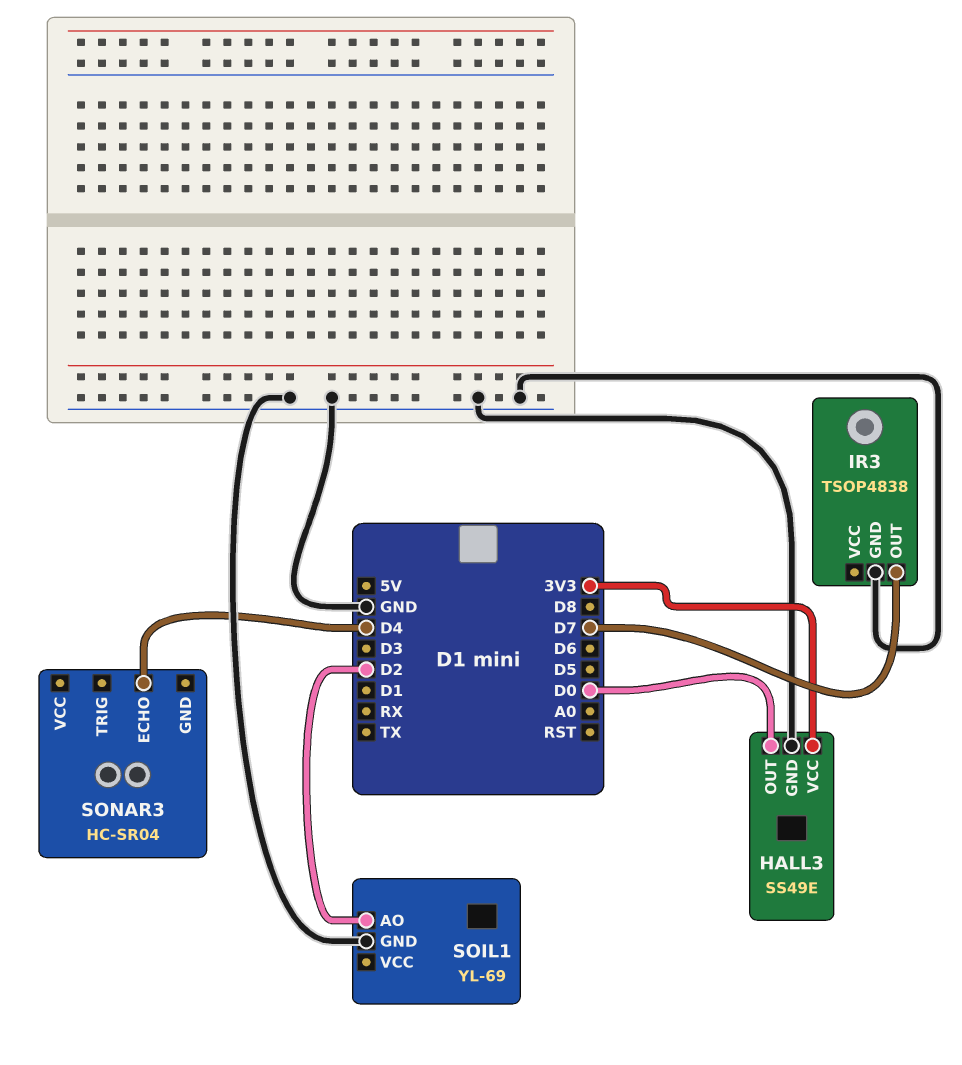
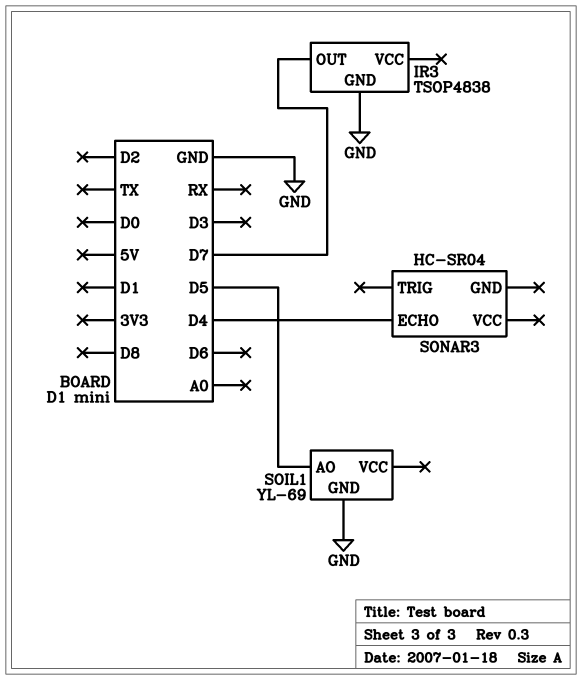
HALL3: SS49E -> none
HALL3 pin GND: GND -> none
HALL3 pin OUT: D0 -> none
HALL3 pin VCC: 3V3 -> none
SOIL1 pin AO: D2 -> D5

